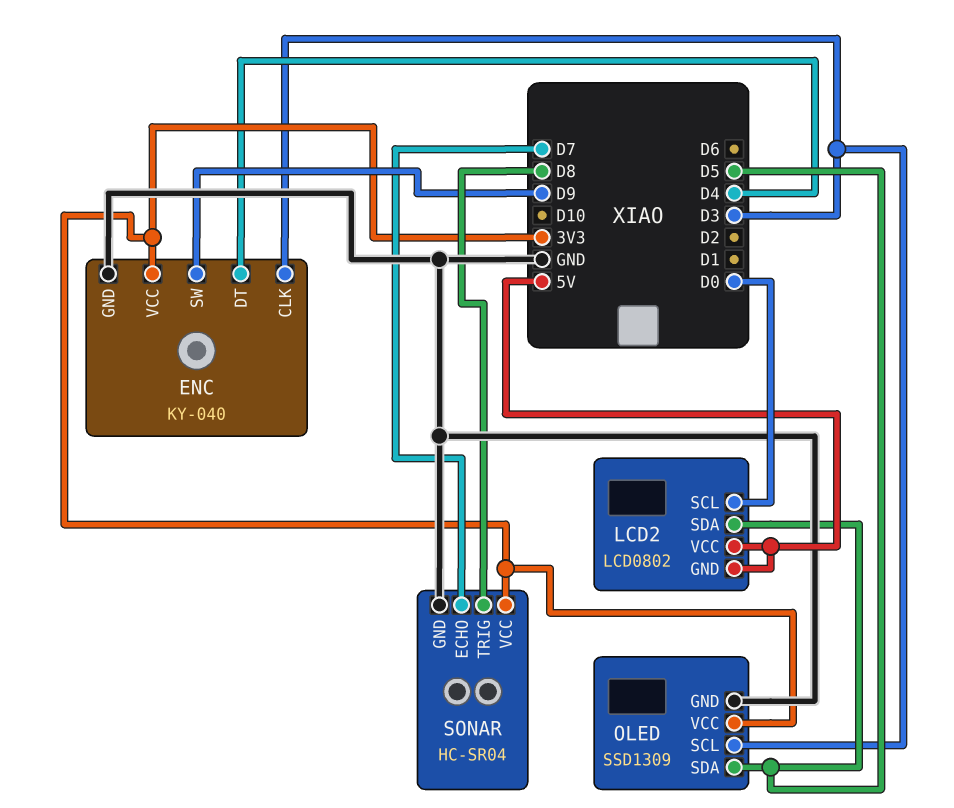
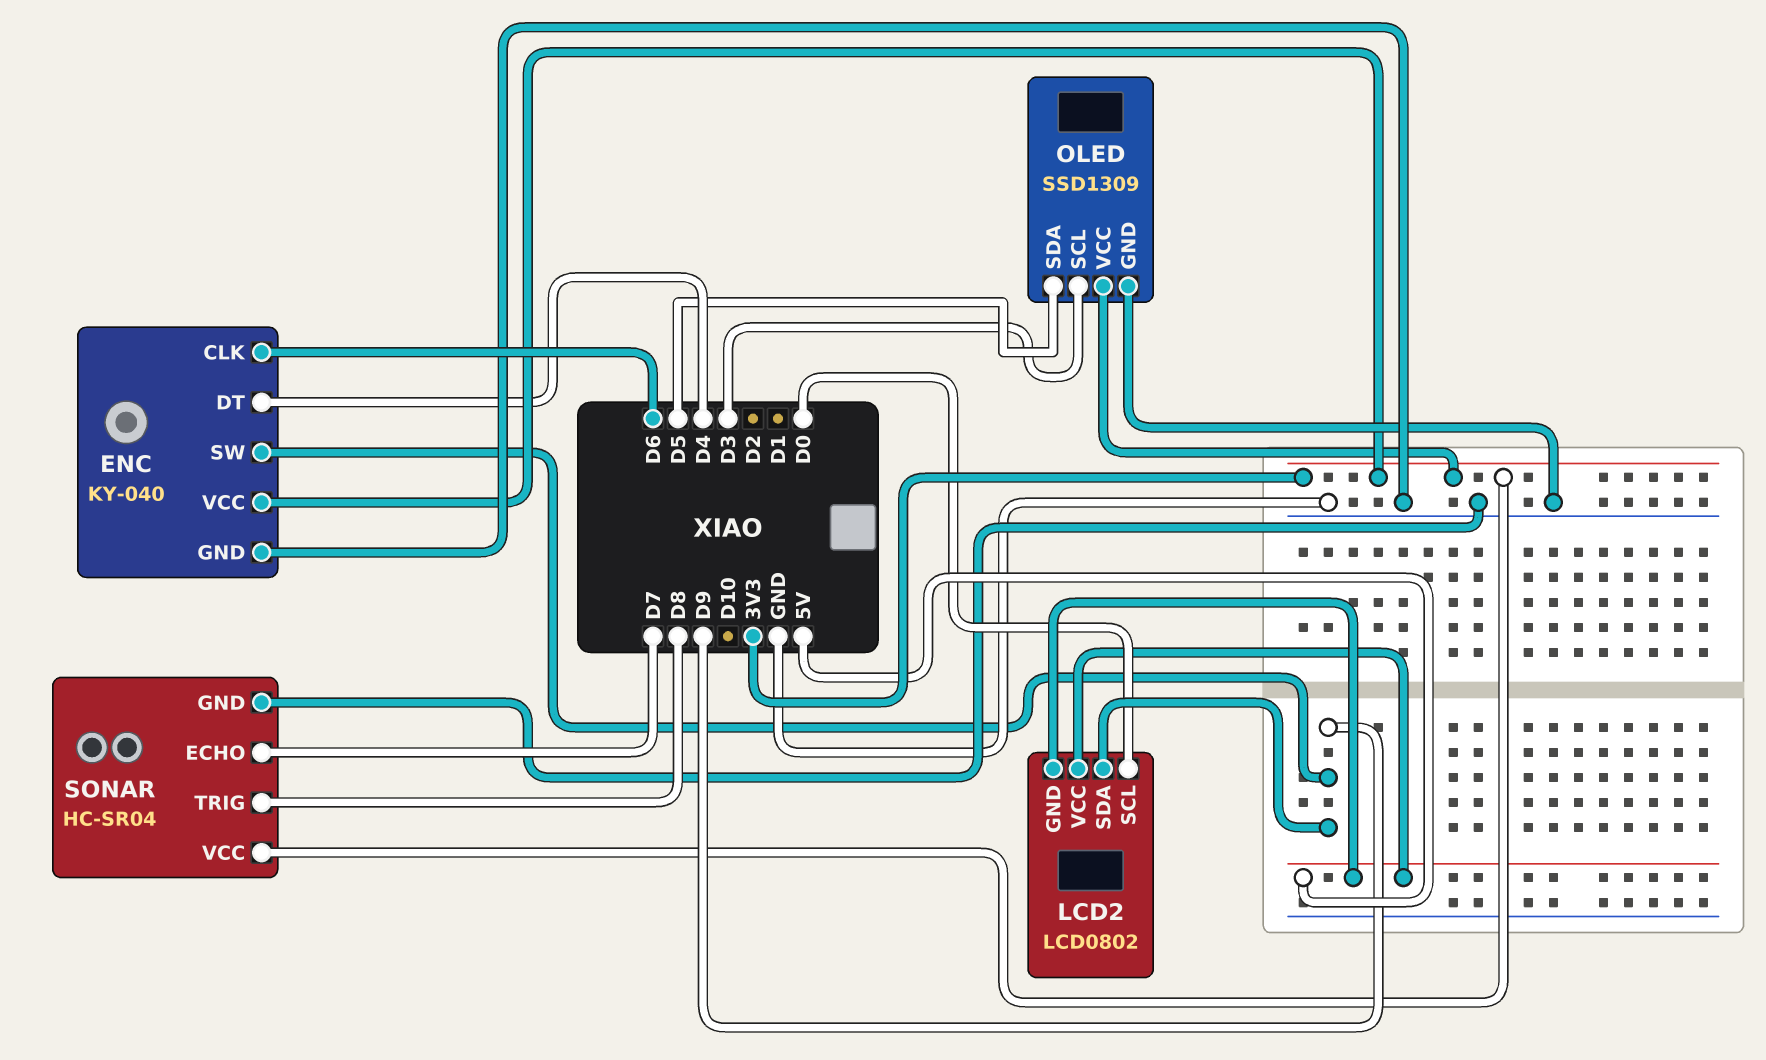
ENC pin CLK: D3 -> D6
LCD2 pin SDA: D5 -> D9

